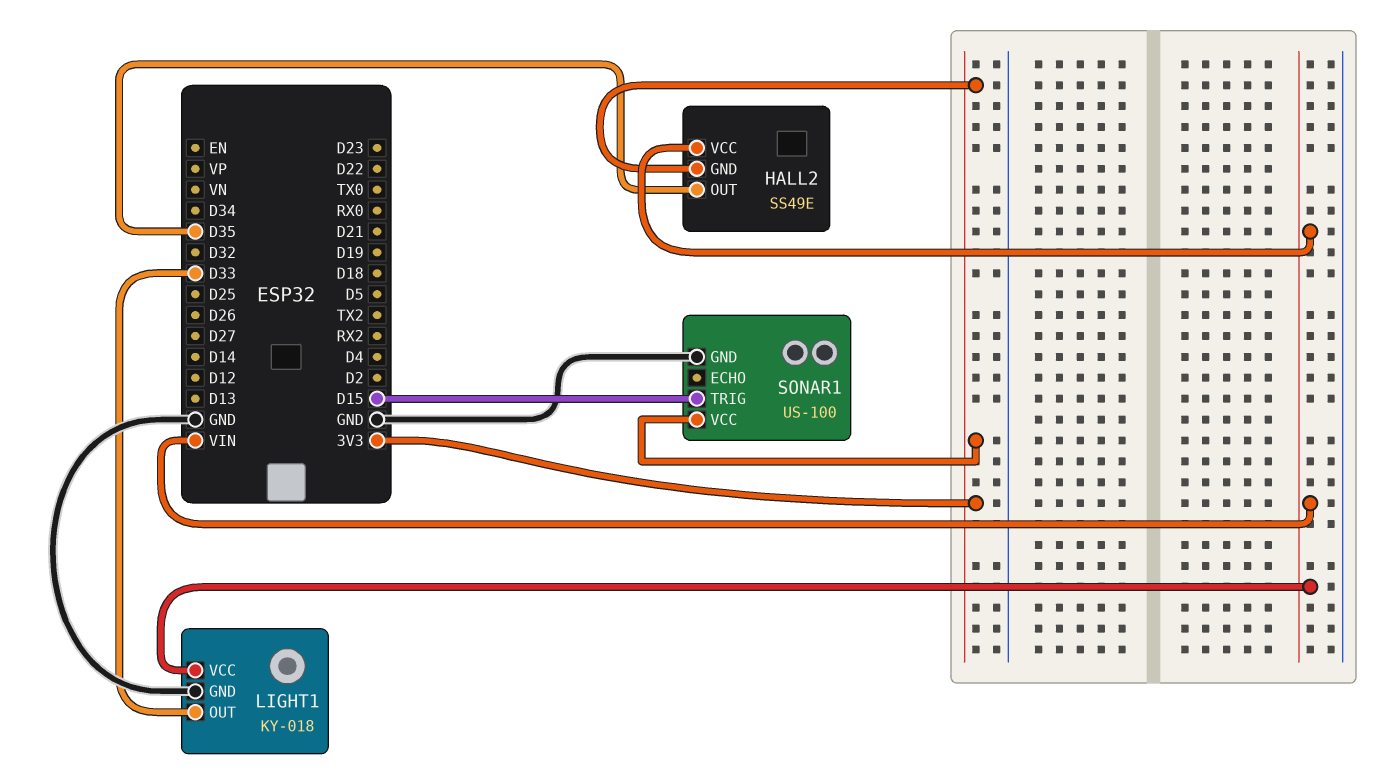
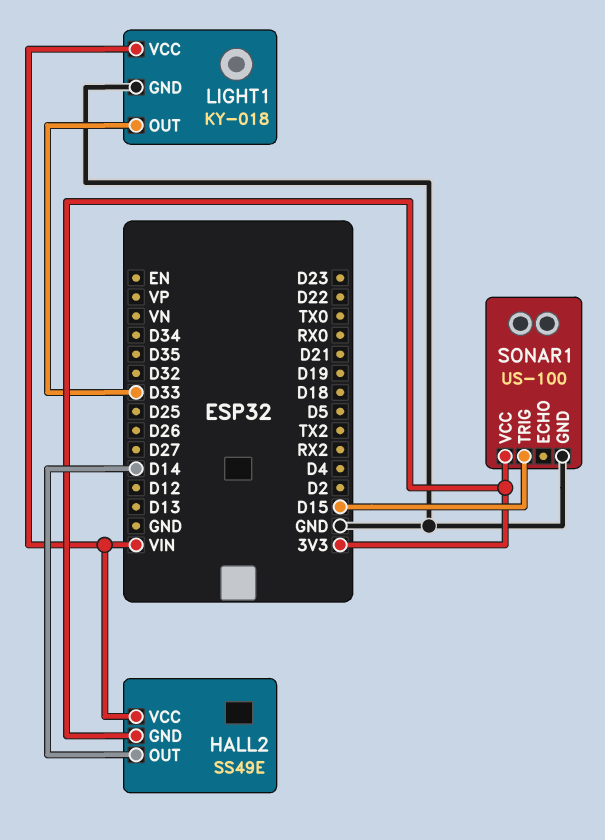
HALL2 pin OUT: D35 -> D14

